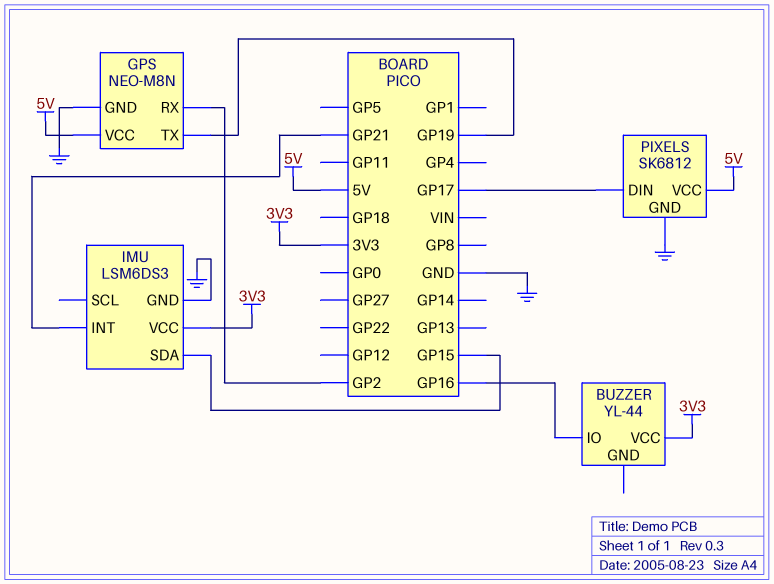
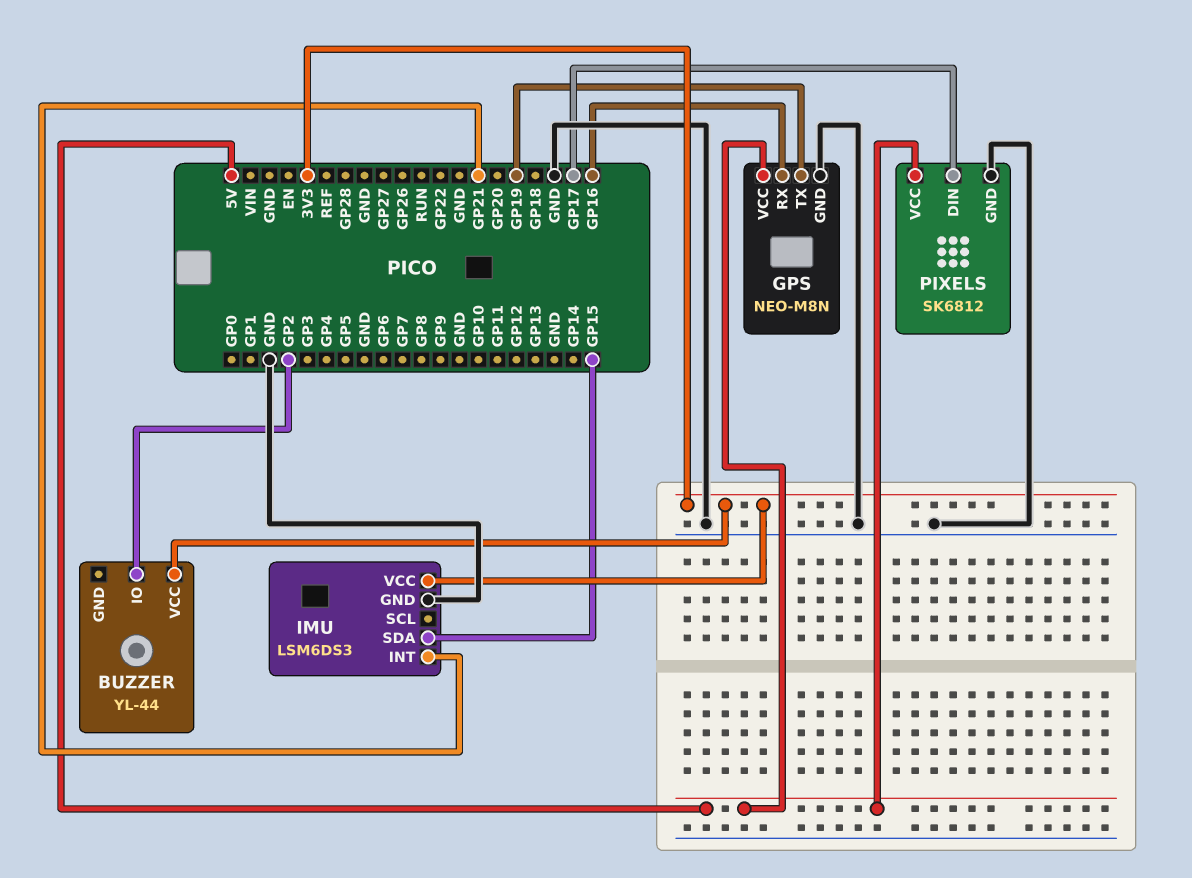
BUZZER pin IO: GP16 -> GP2
GPS pin RX: GP2 -> GP16

